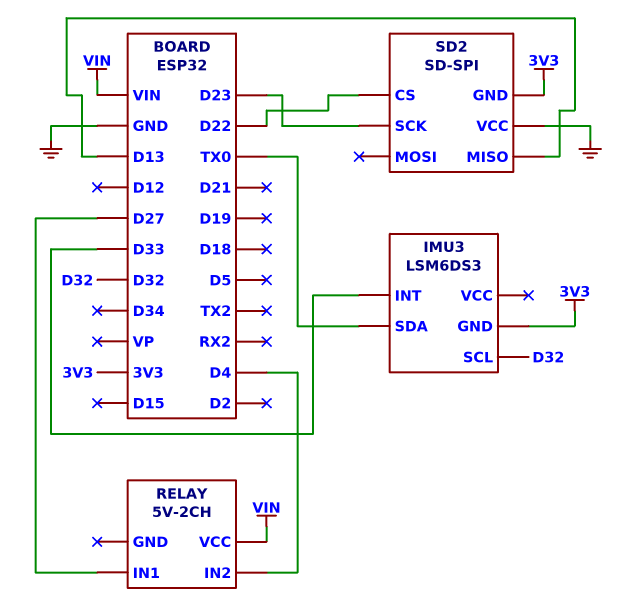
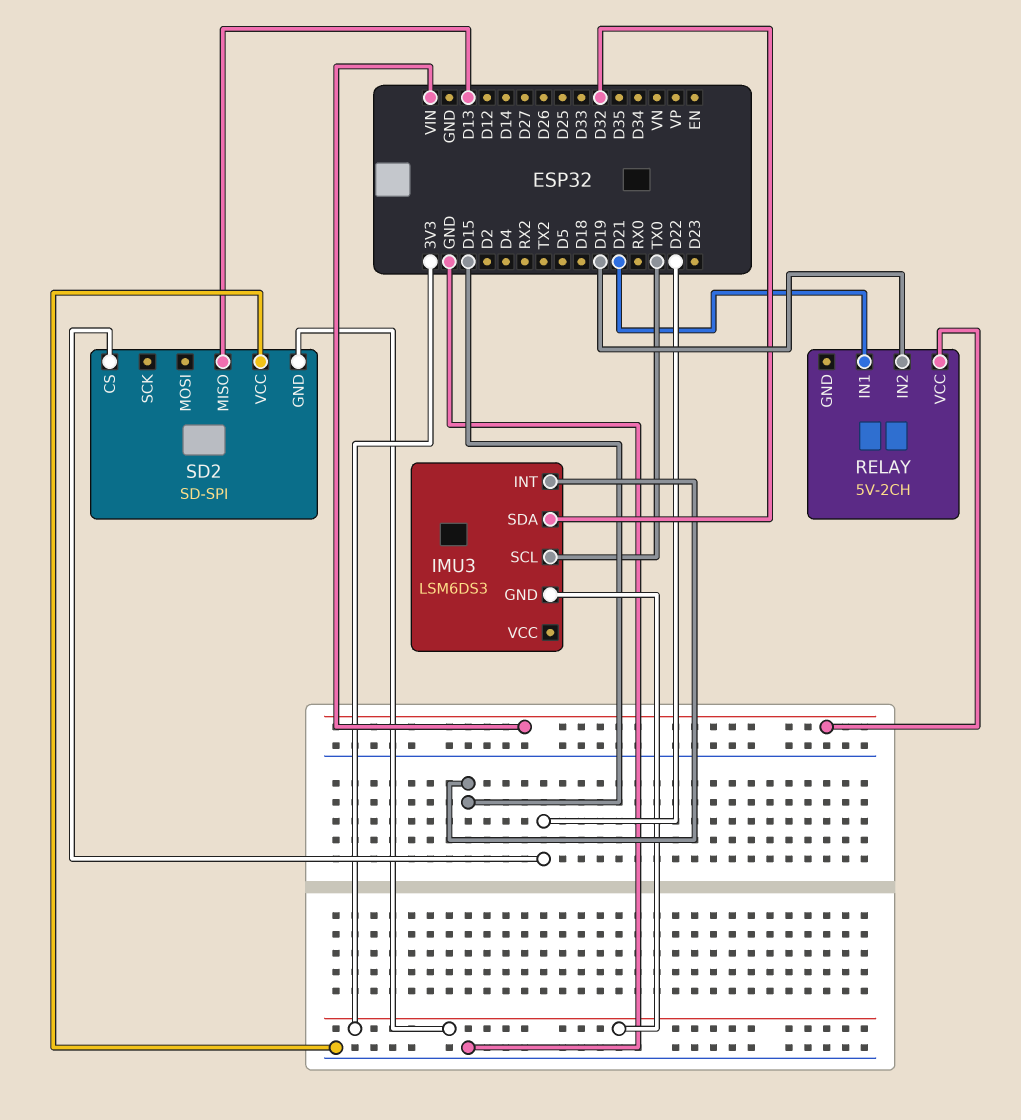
IMU3 pin INT: D33 -> D15
IMU3 pin SCL: D32 -> TX0
IMU3 pin SDA: TX0 -> D32
RELAY pin IN1: D27 -> D21
RELAY pin IN2: D4 -> D19
SD2 pin SCK: D23 -> none

